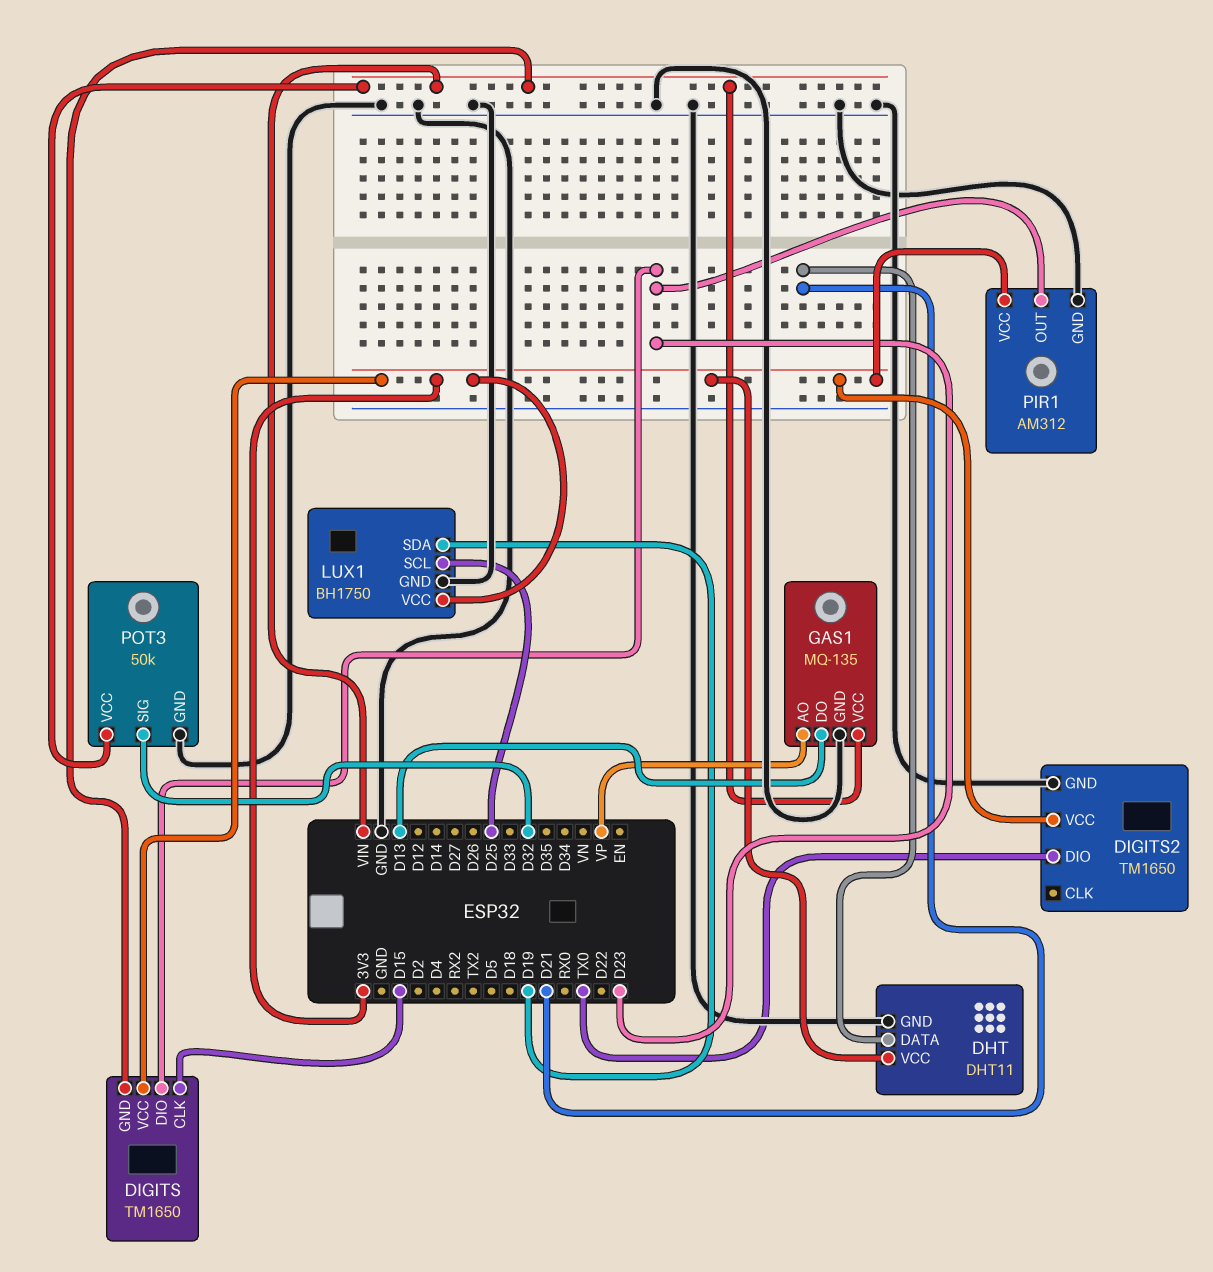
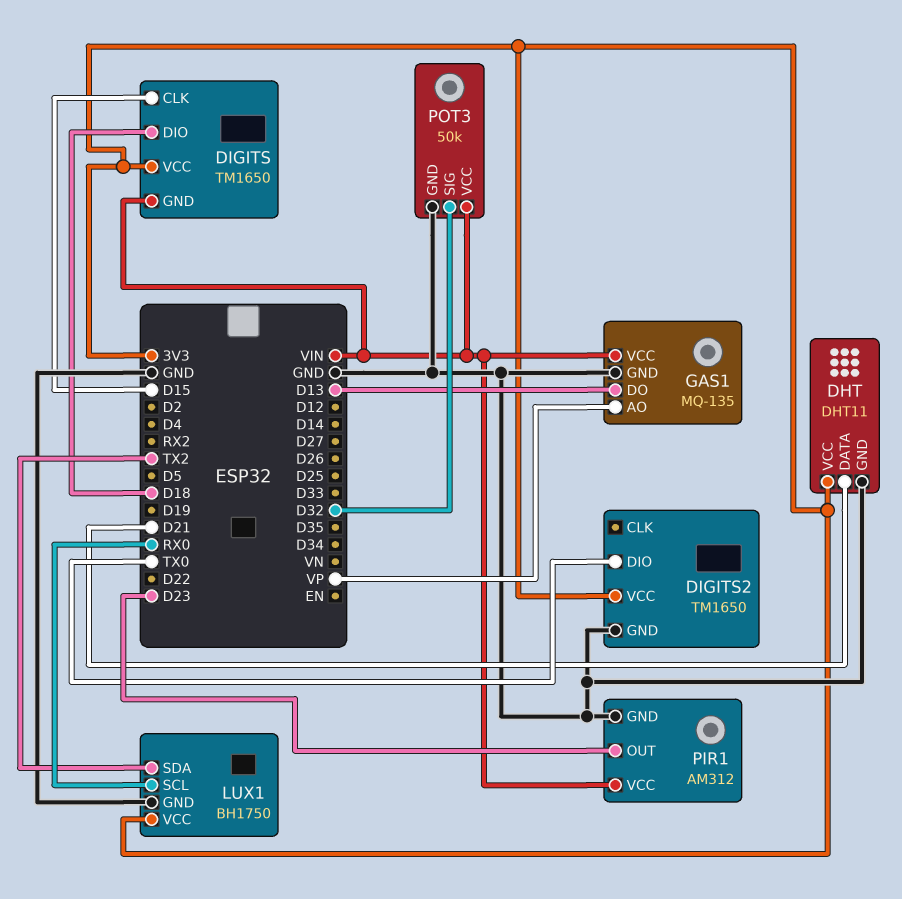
DIGITS pin DIO: D23 -> D18
LUX1 pin SCL: D25 -> RX0
LUX1 pin SDA: D19 -> TX2
PIR1 pin VCC: 3V3 -> VIN

